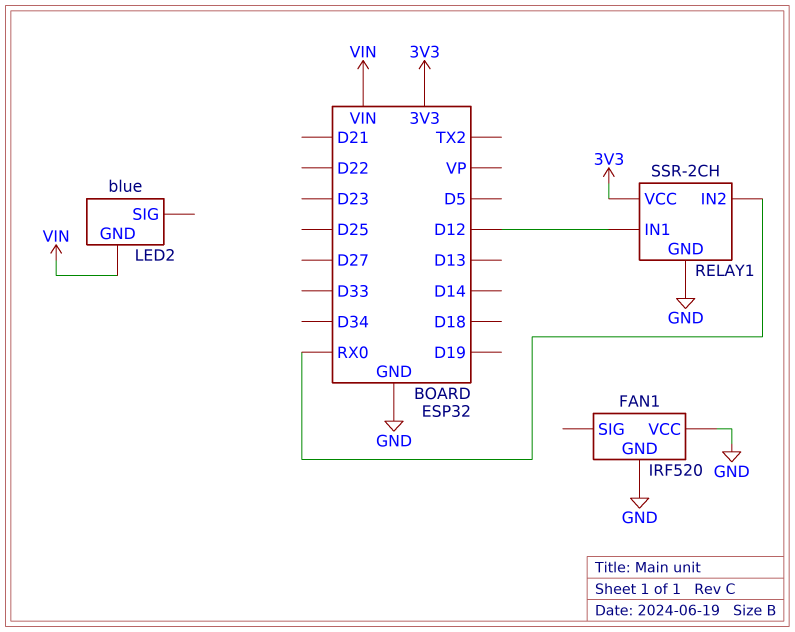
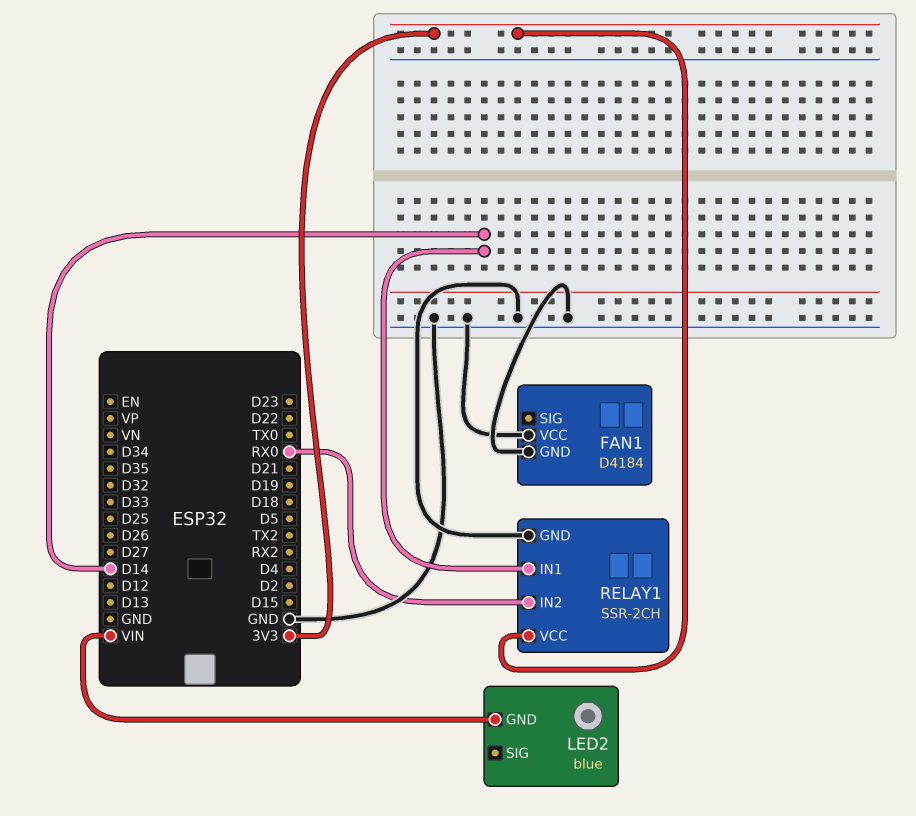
FAN1: IRF520 -> D4184
RELAY1 pin IN1: D12 -> D14

